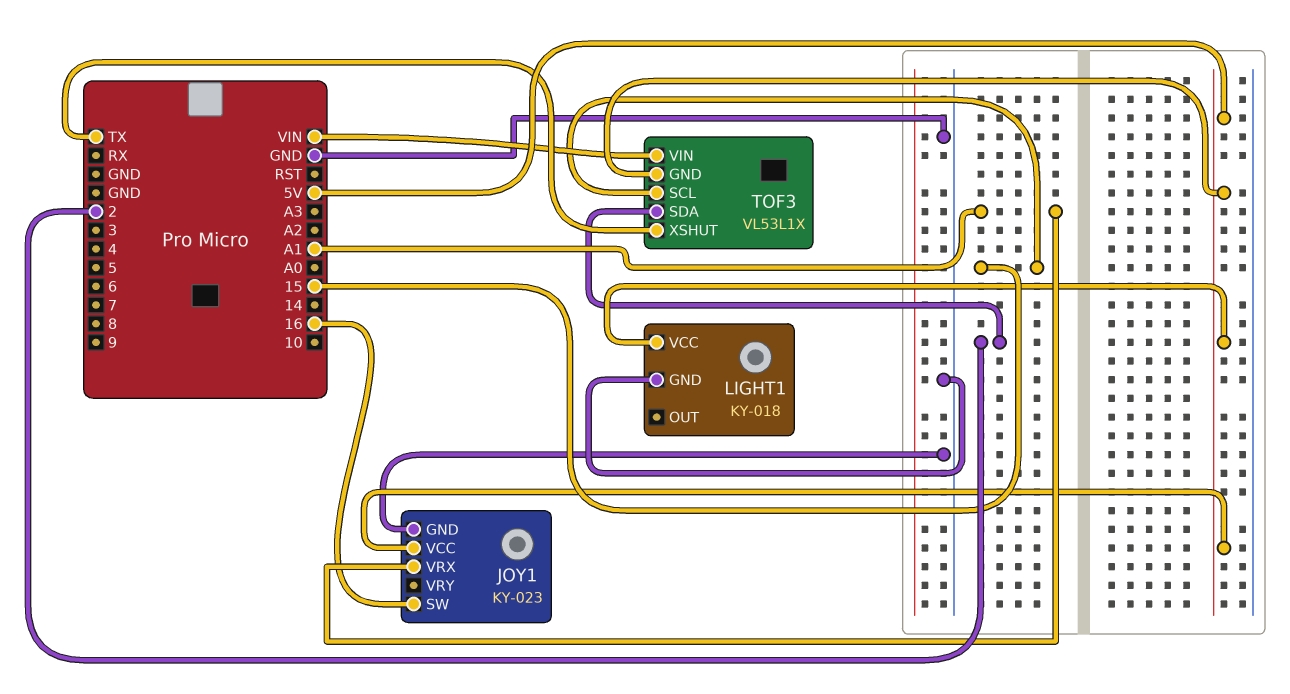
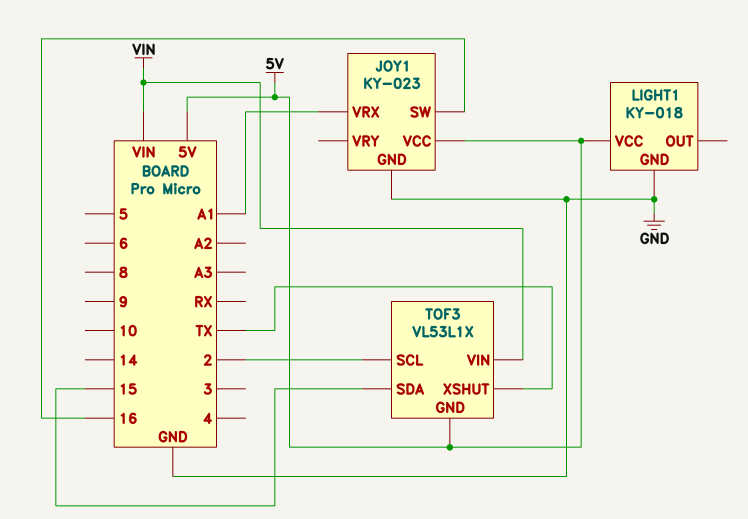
TOF3 pin SCL: 15 -> 2
TOF3 pin SDA: 2 -> 15

